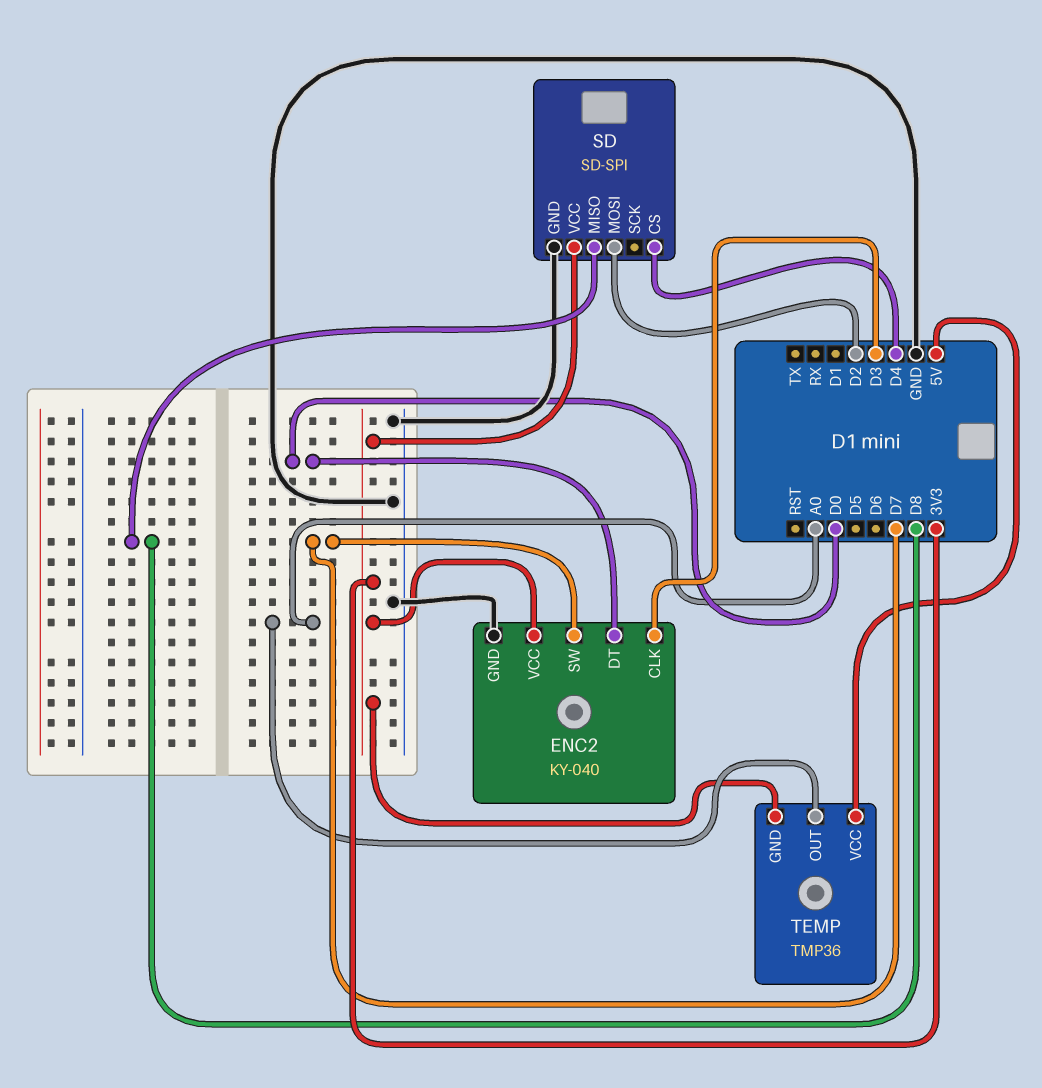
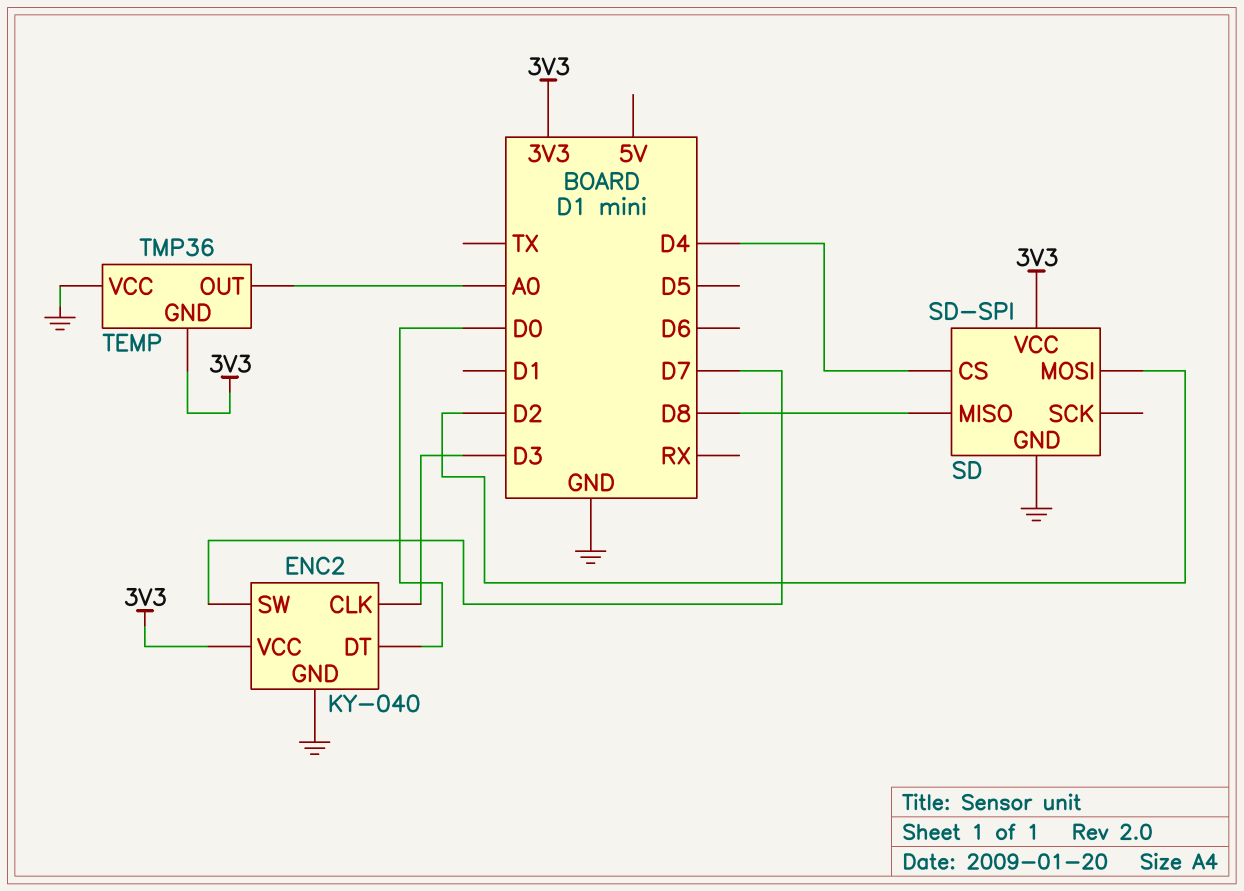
TEMP pin VCC: 5V -> GND

